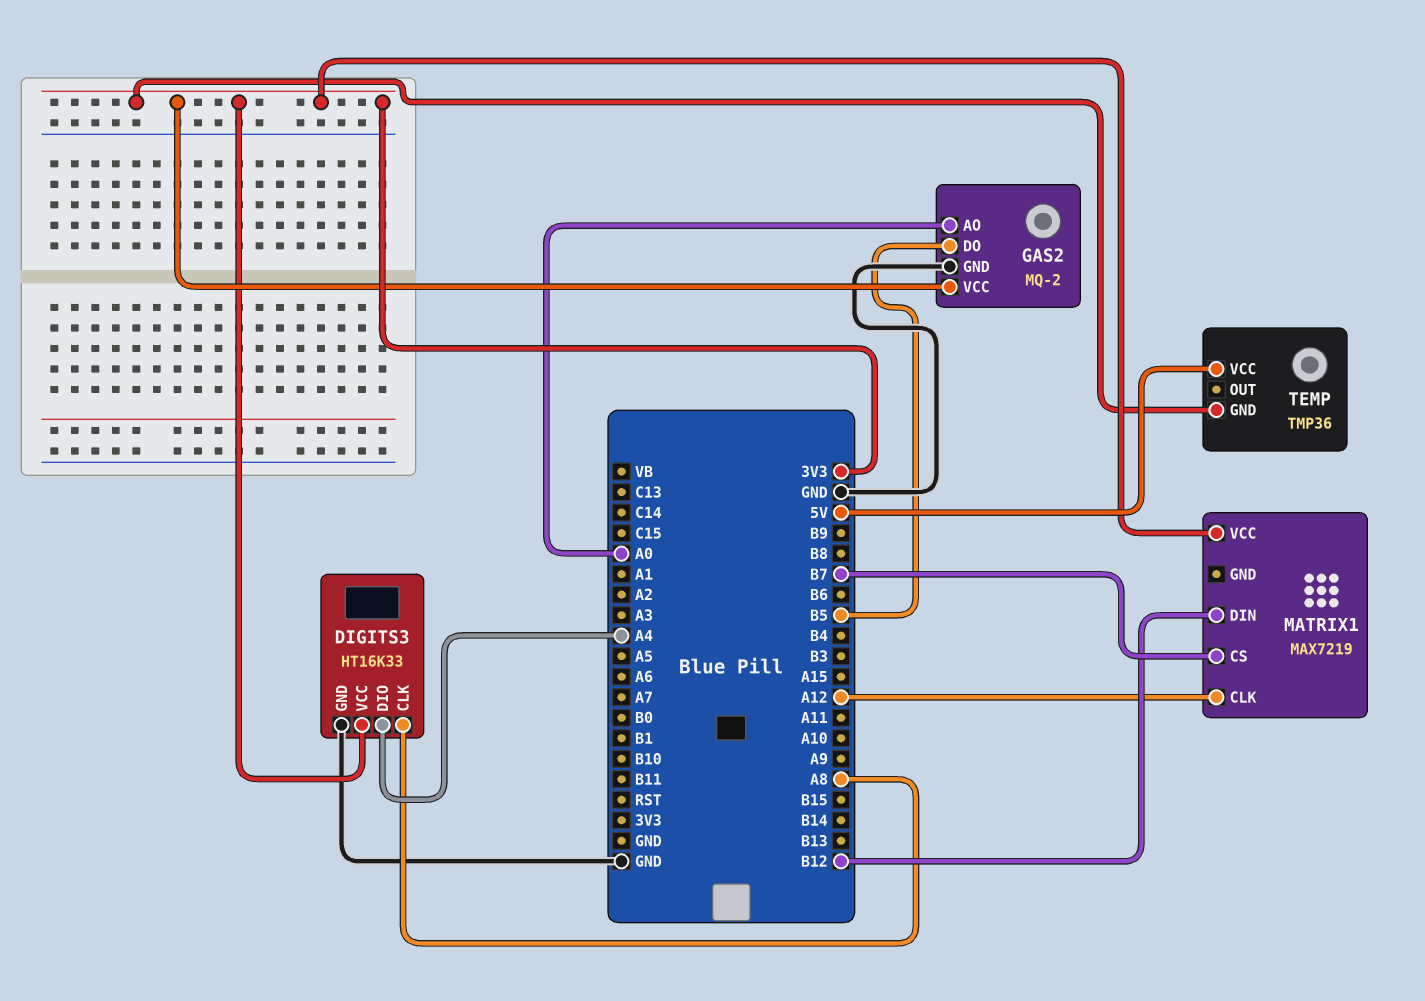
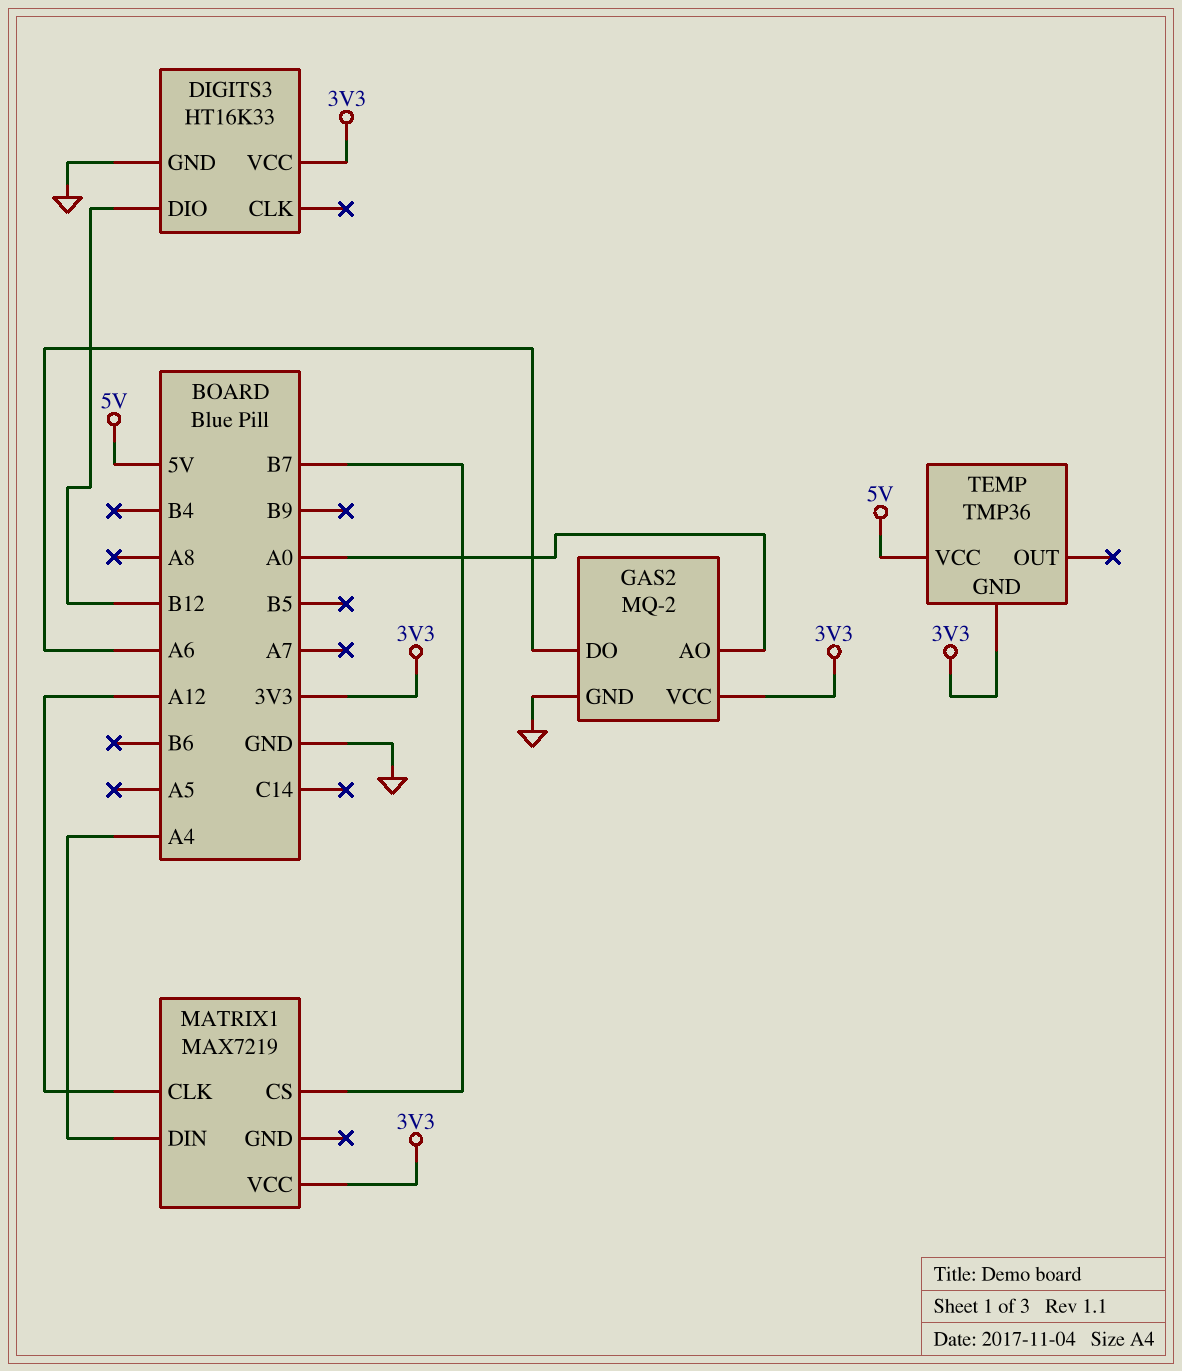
DIGITS3 pin CLK: A8 -> none
DIGITS3 pin DIO: A4 -> B12
GAS2 pin DO: B5 -> A6
MATRIX1 pin DIN: B12 -> A4

